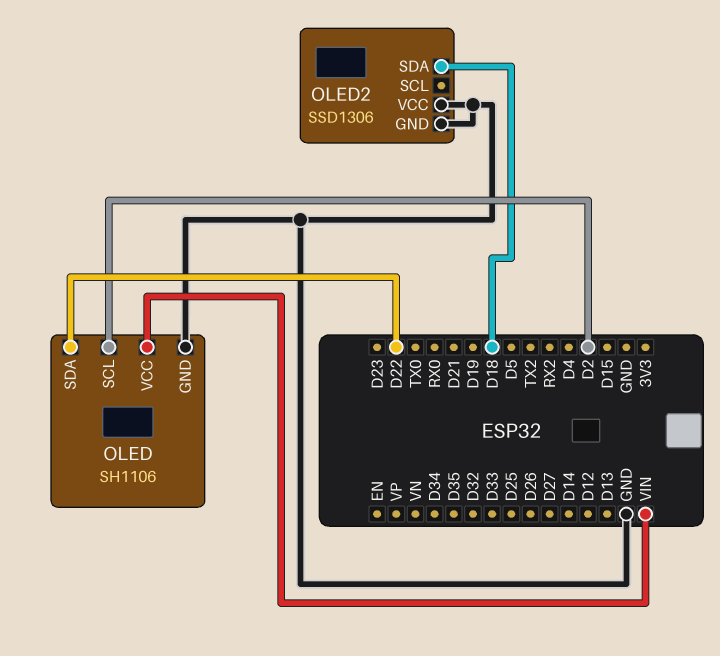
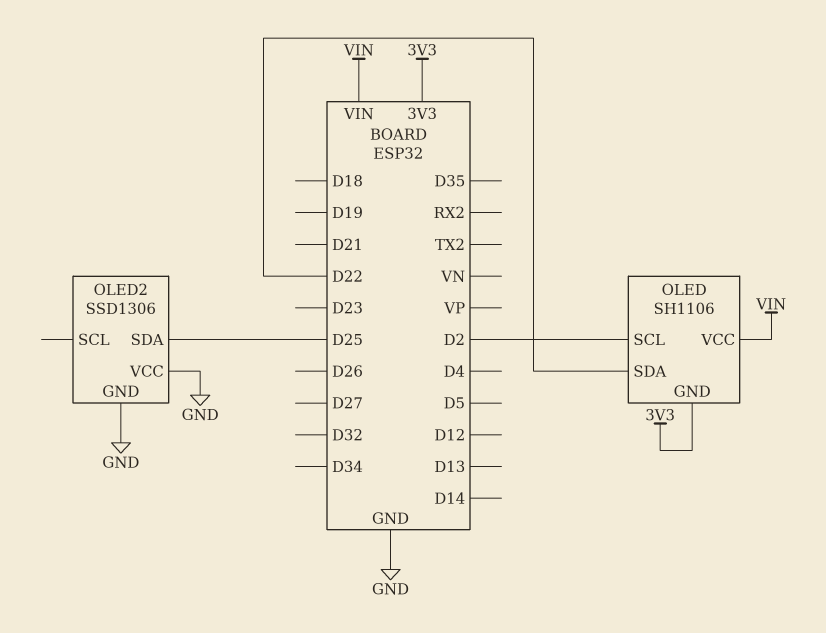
OLED pin GND: GND -> 3V3
OLED2 pin SDA: D18 -> D25

